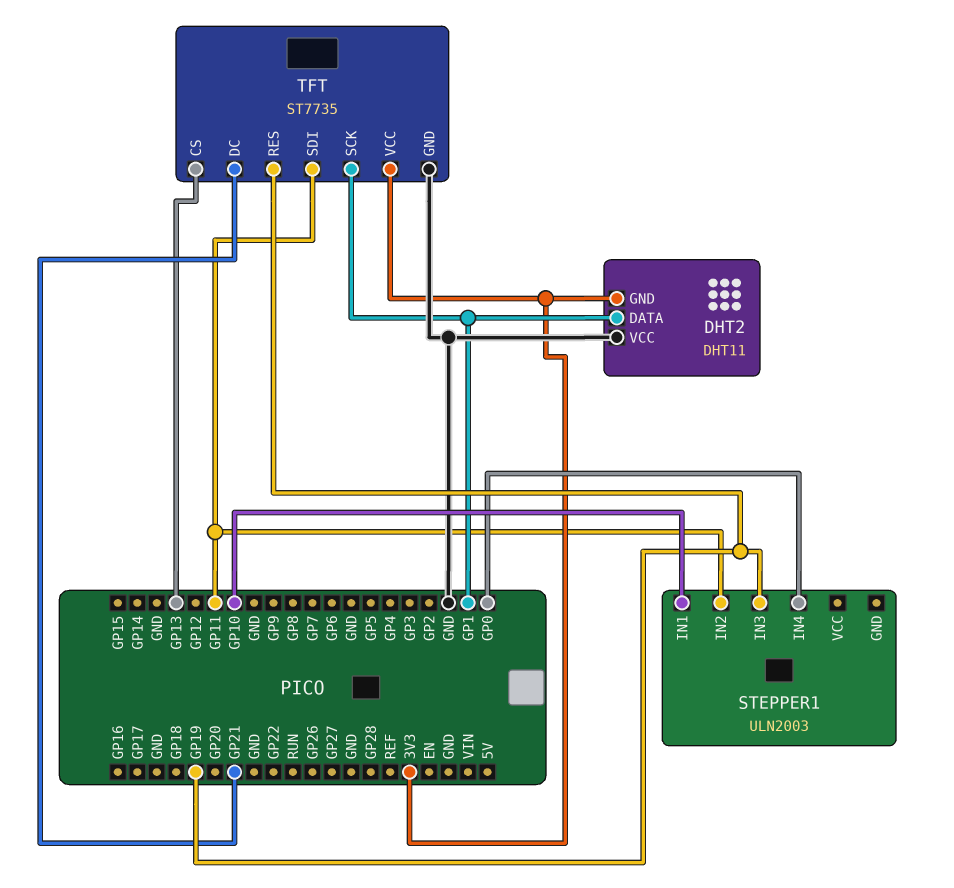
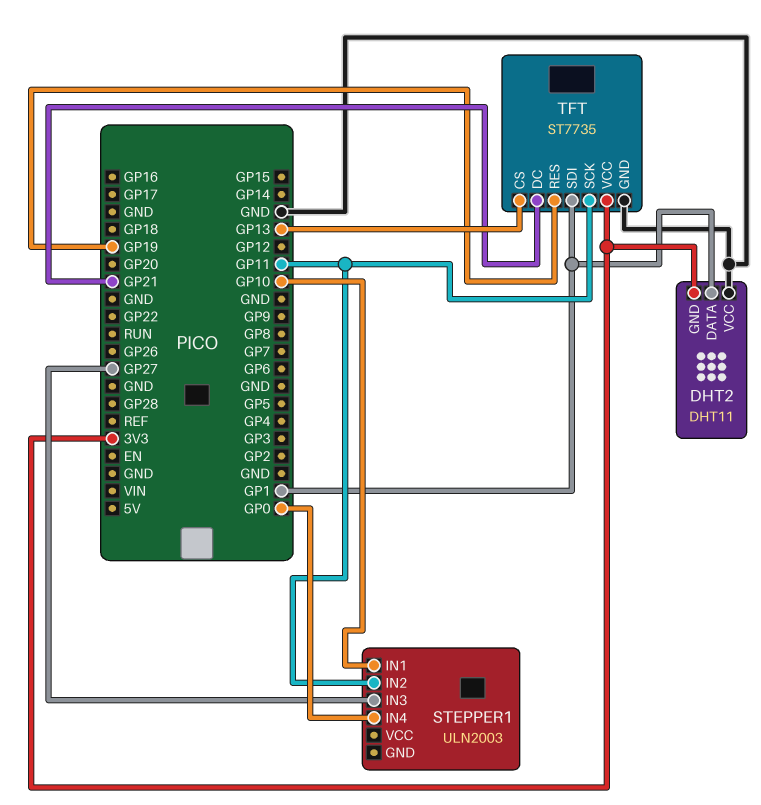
STEPPER1 pin IN3: GP19 -> GP27
TFT pin SCK: GP1 -> GP11
TFT pin SDI: GP11 -> GP1

